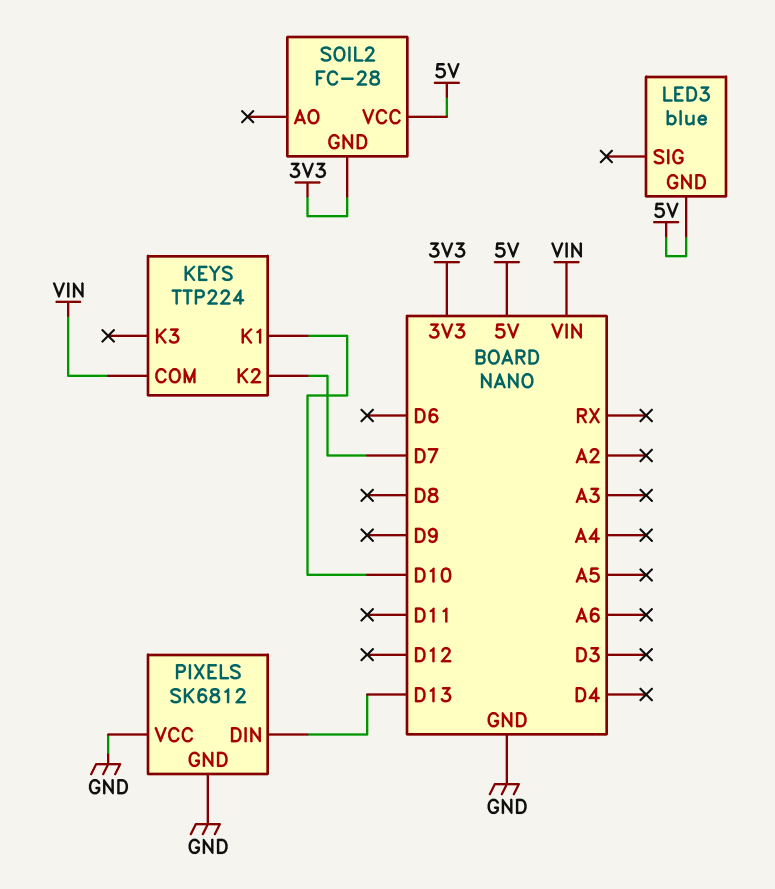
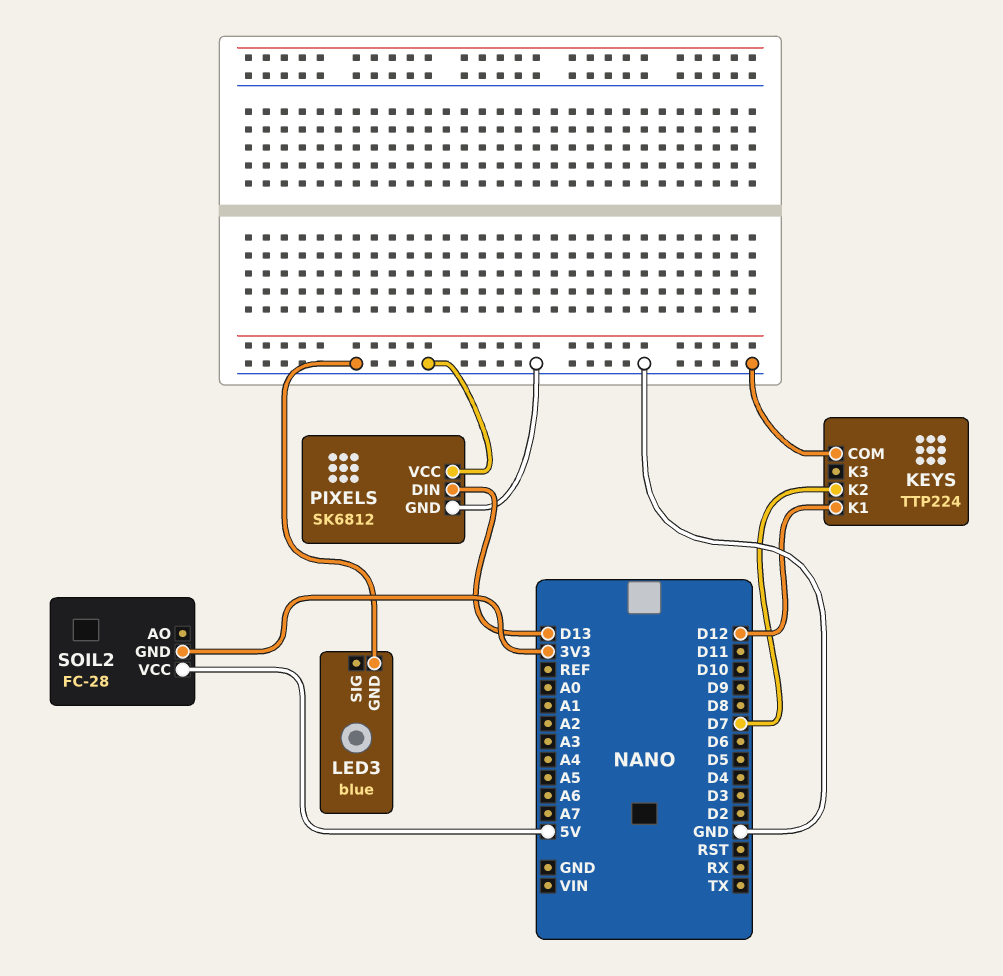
KEYS pin COM: VIN -> GND
KEYS pin K1: D10 -> D12
LED3 pin GND: 5V -> GND

